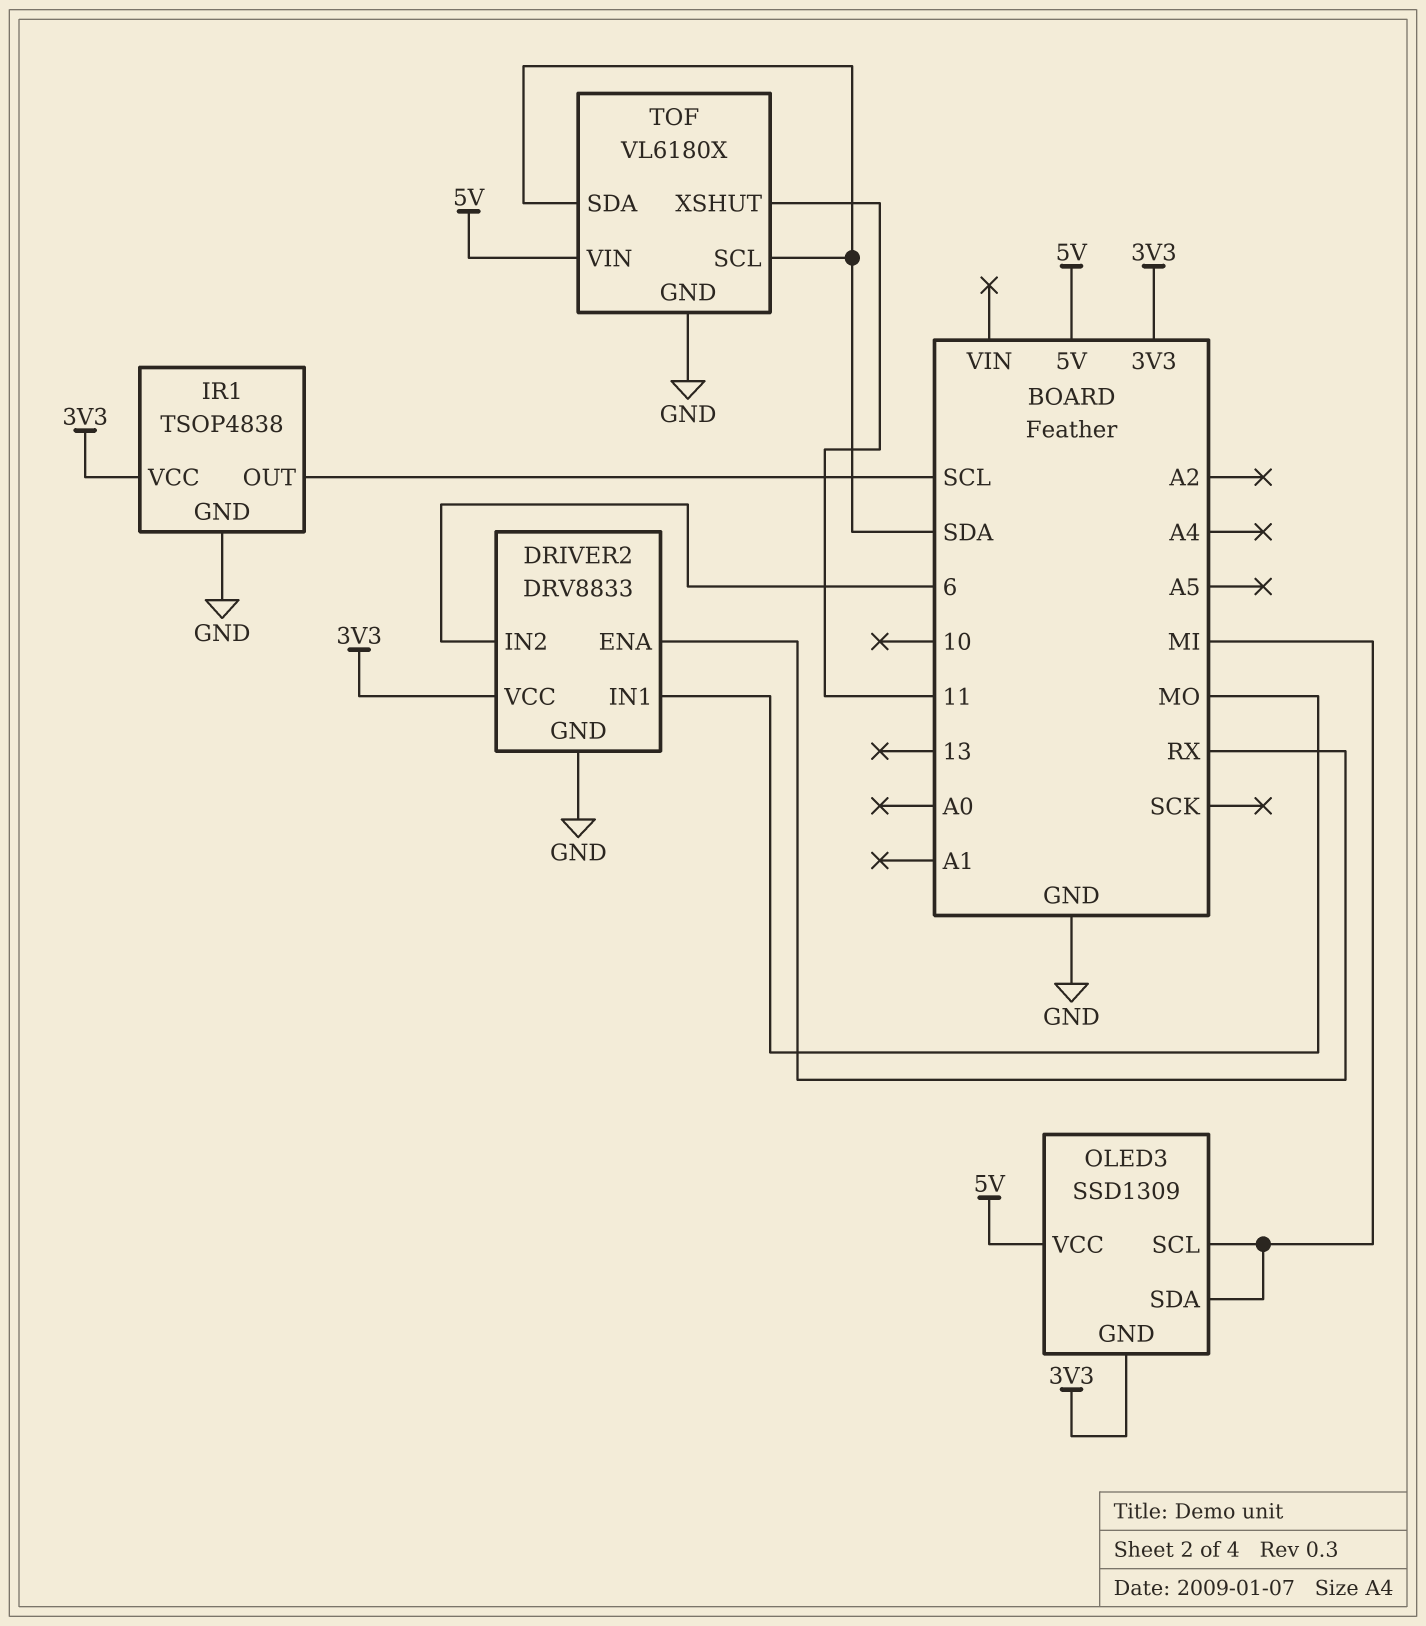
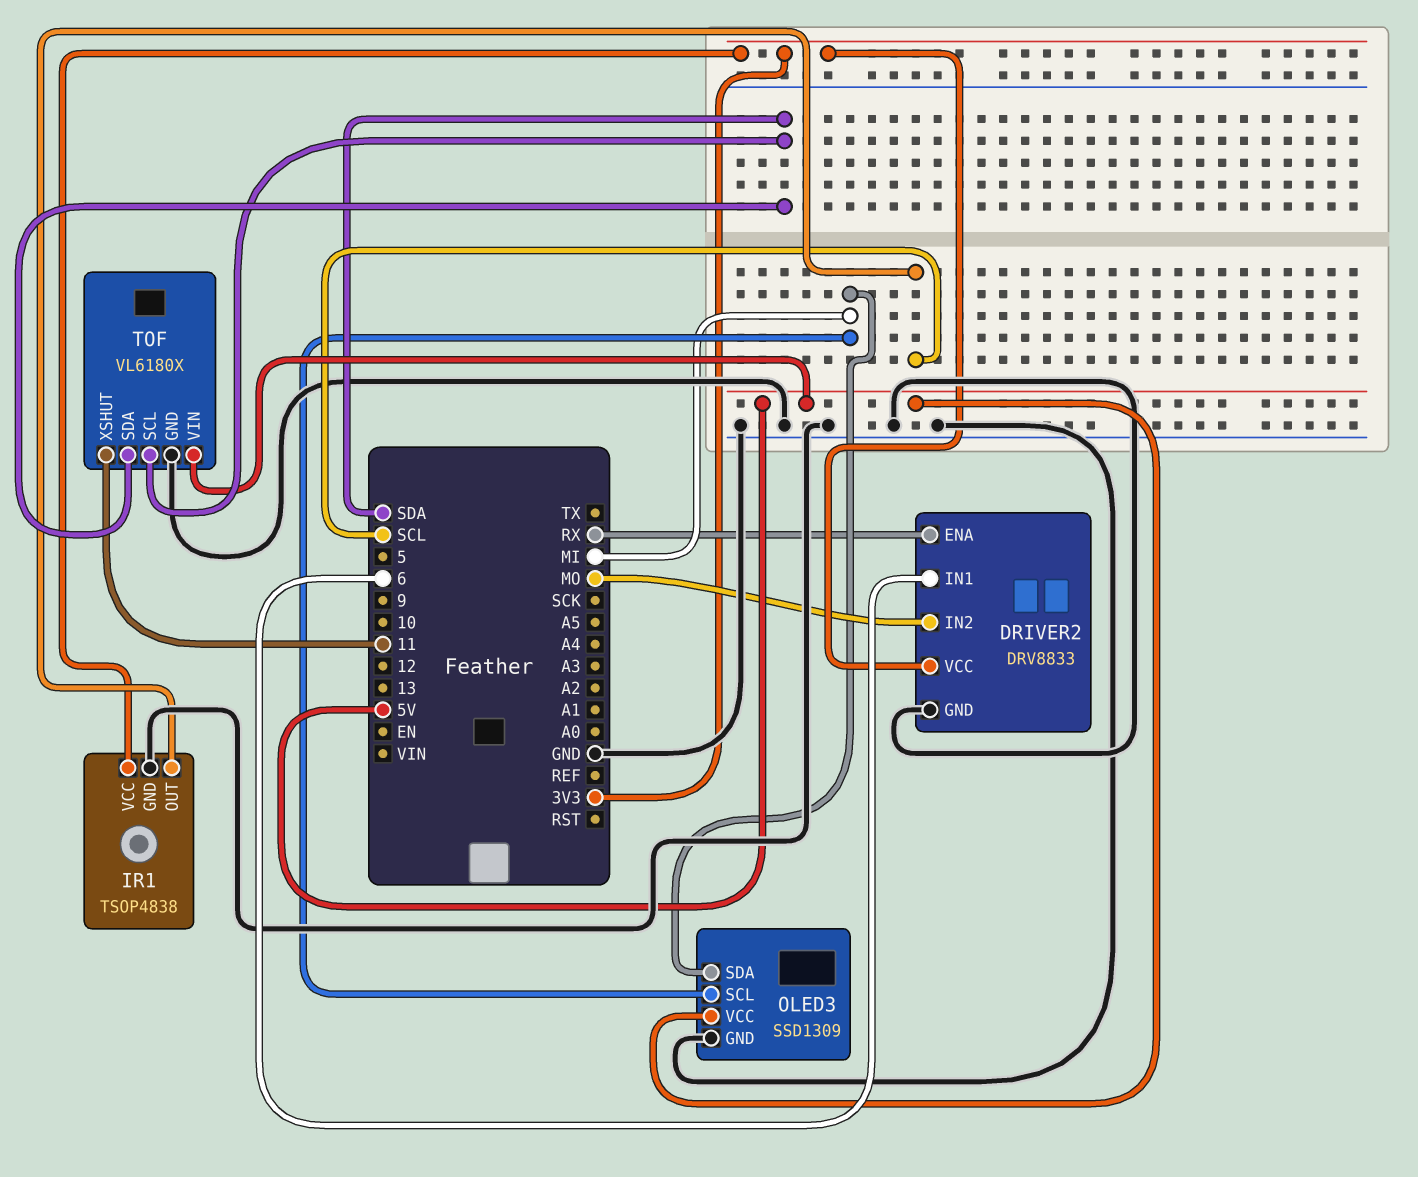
DRIVER2 pin IN1: MO -> 6
DRIVER2 pin IN2: 6 -> MO
OLED3 pin GND: 3V3 -> GND

